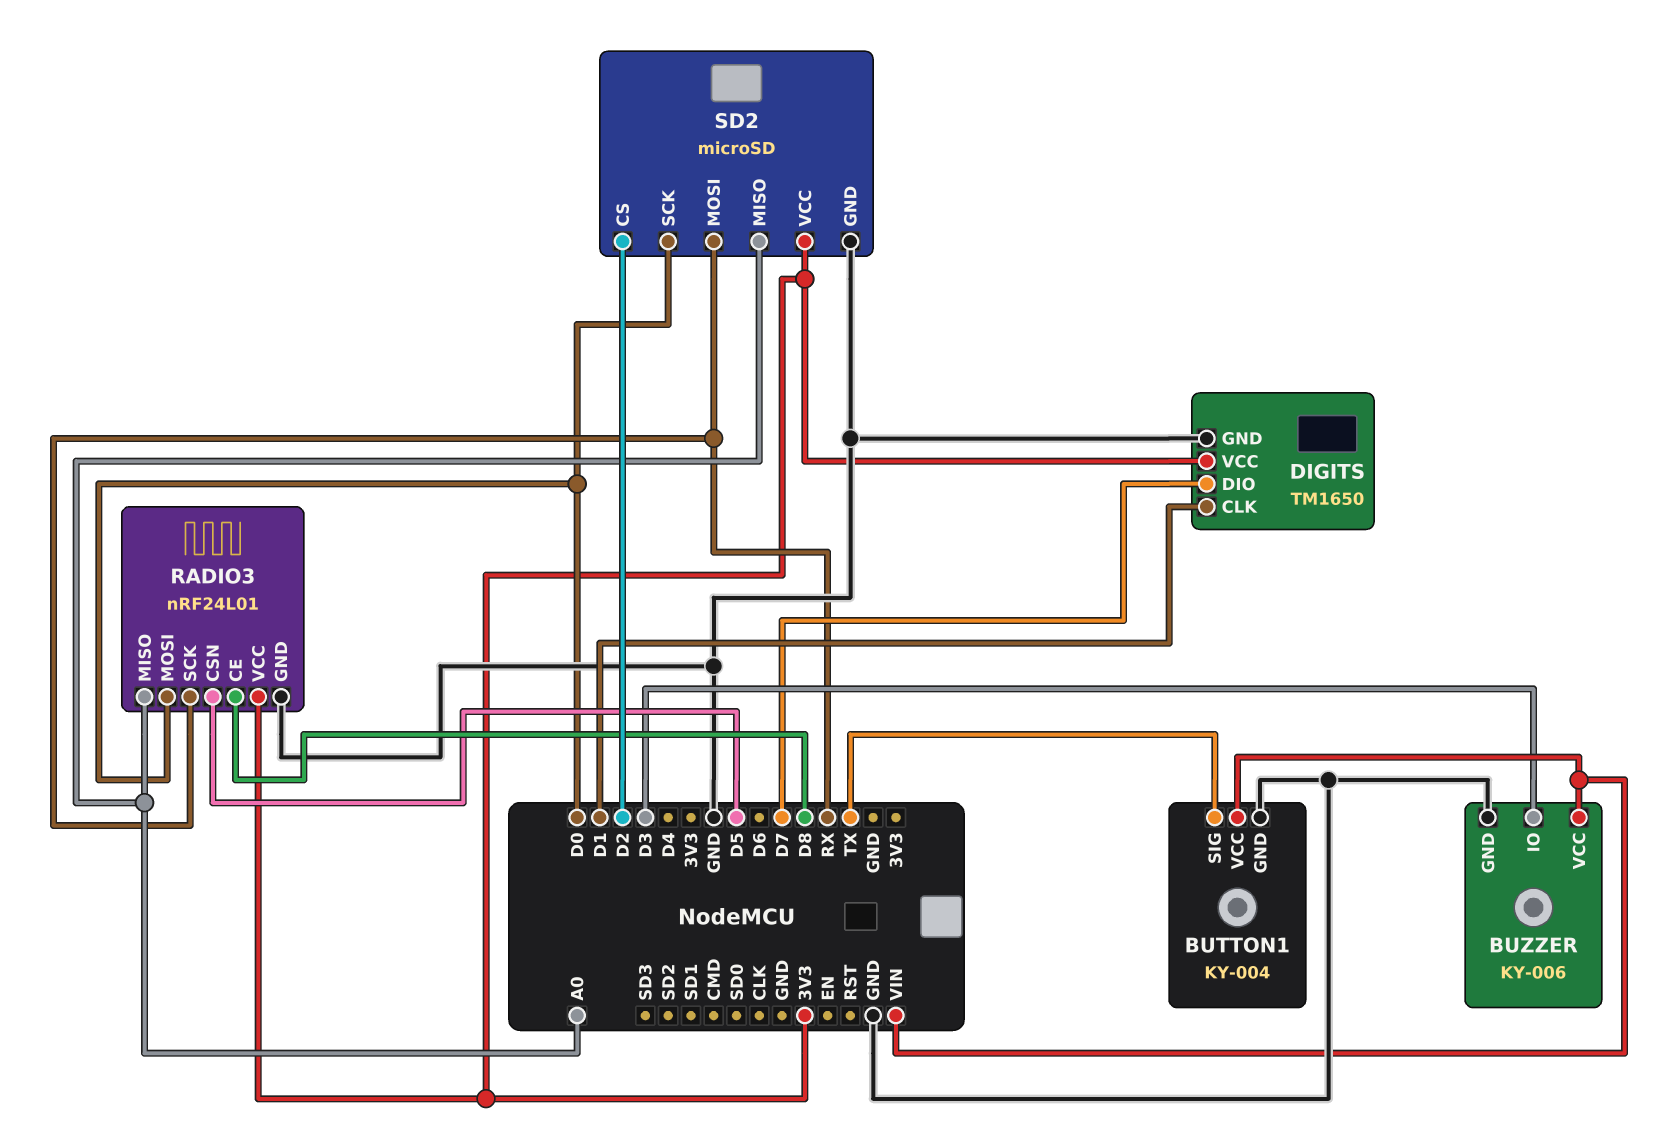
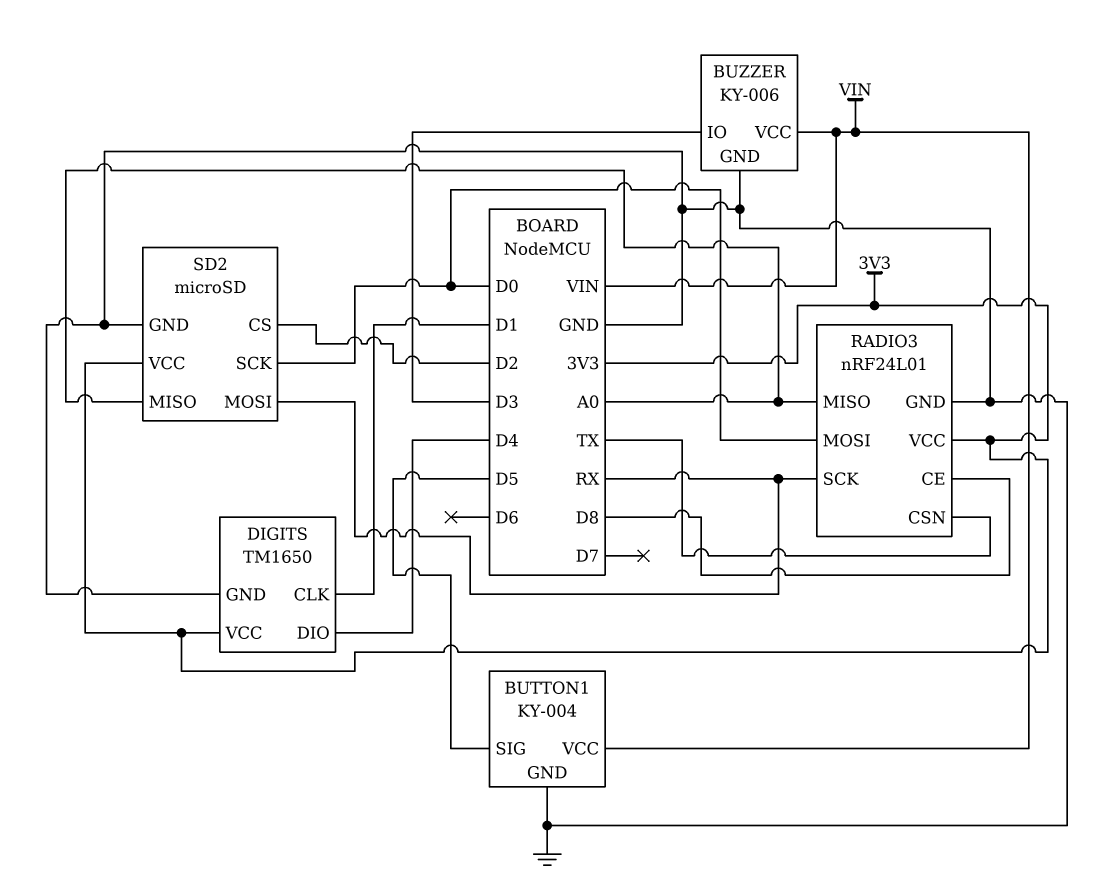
BUTTON1 pin SIG: TX -> D5
DIGITS pin DIO: D7 -> D4
RADIO3 pin CSN: D5 -> TX

